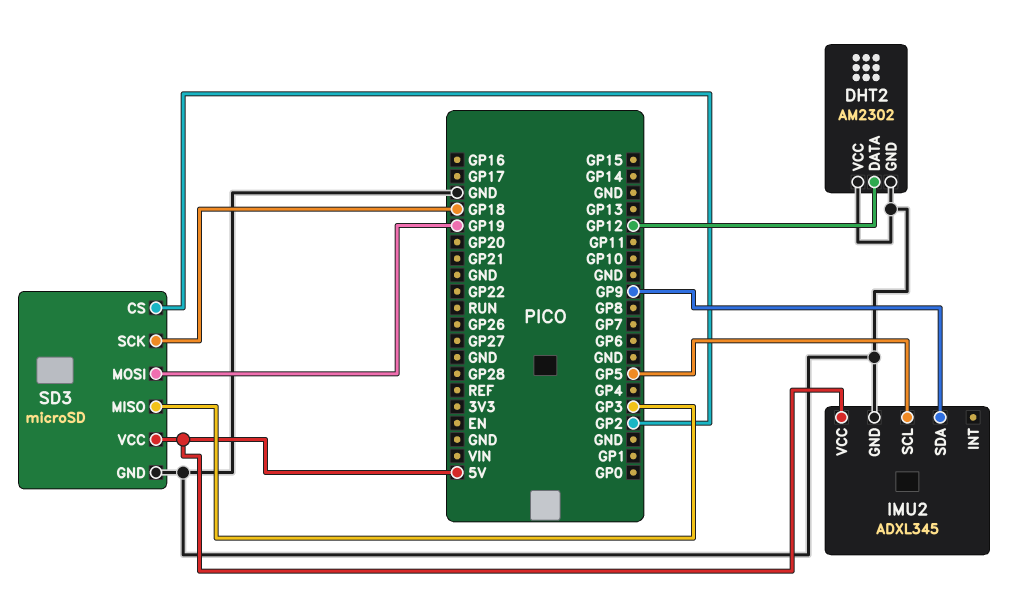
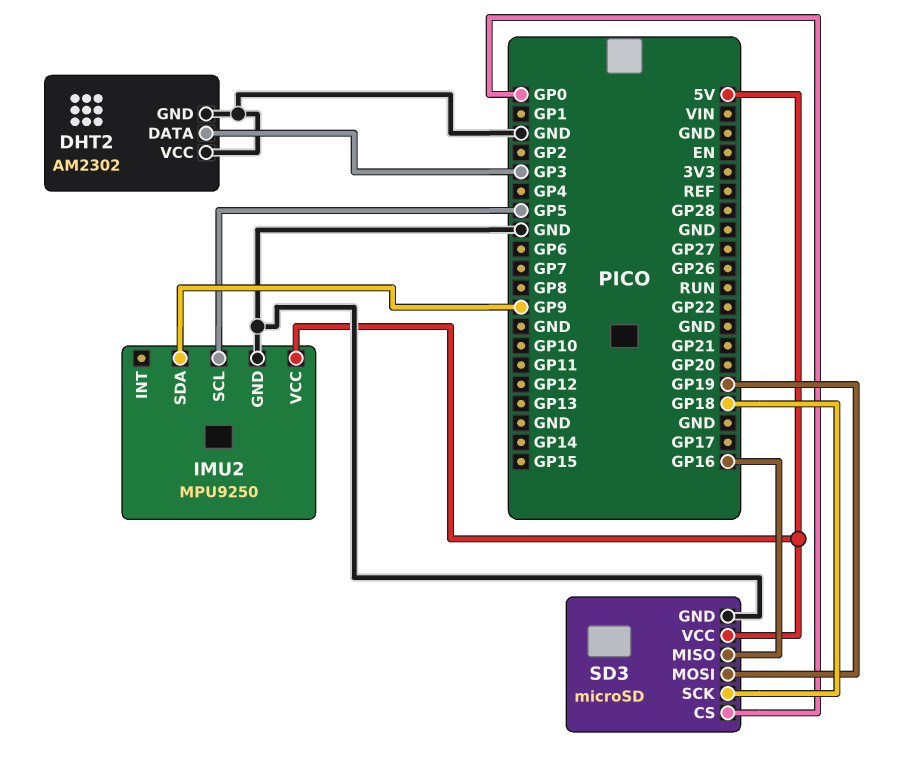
DHT2 pin DATA: GP12 -> GP3
IMU2: ADXL345 -> MPU9250
SD3 pin CS: GP2 -> GP0
SD3 pin MISO: GP3 -> GP16

